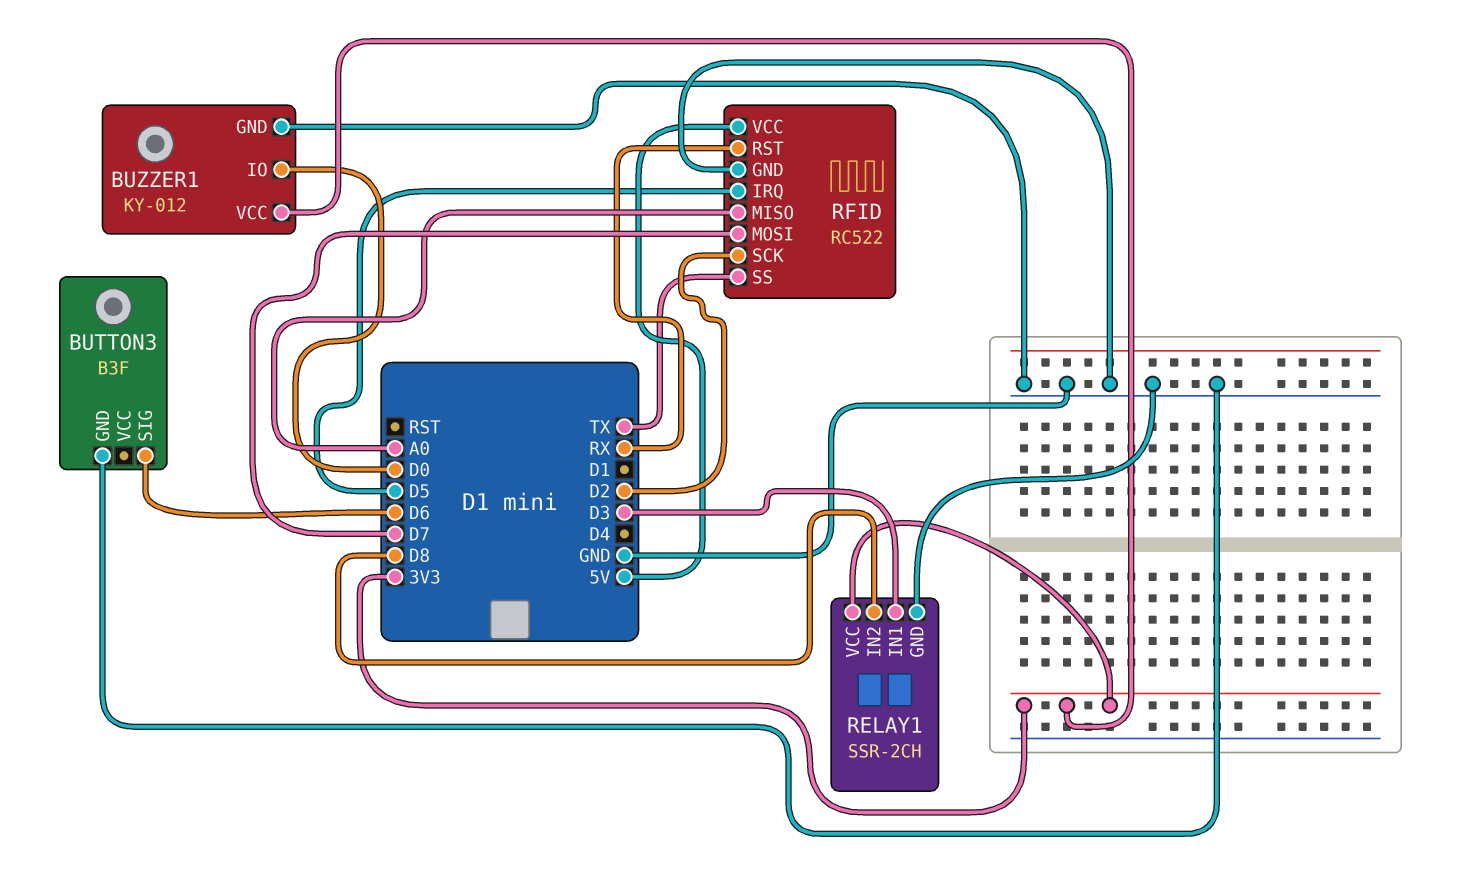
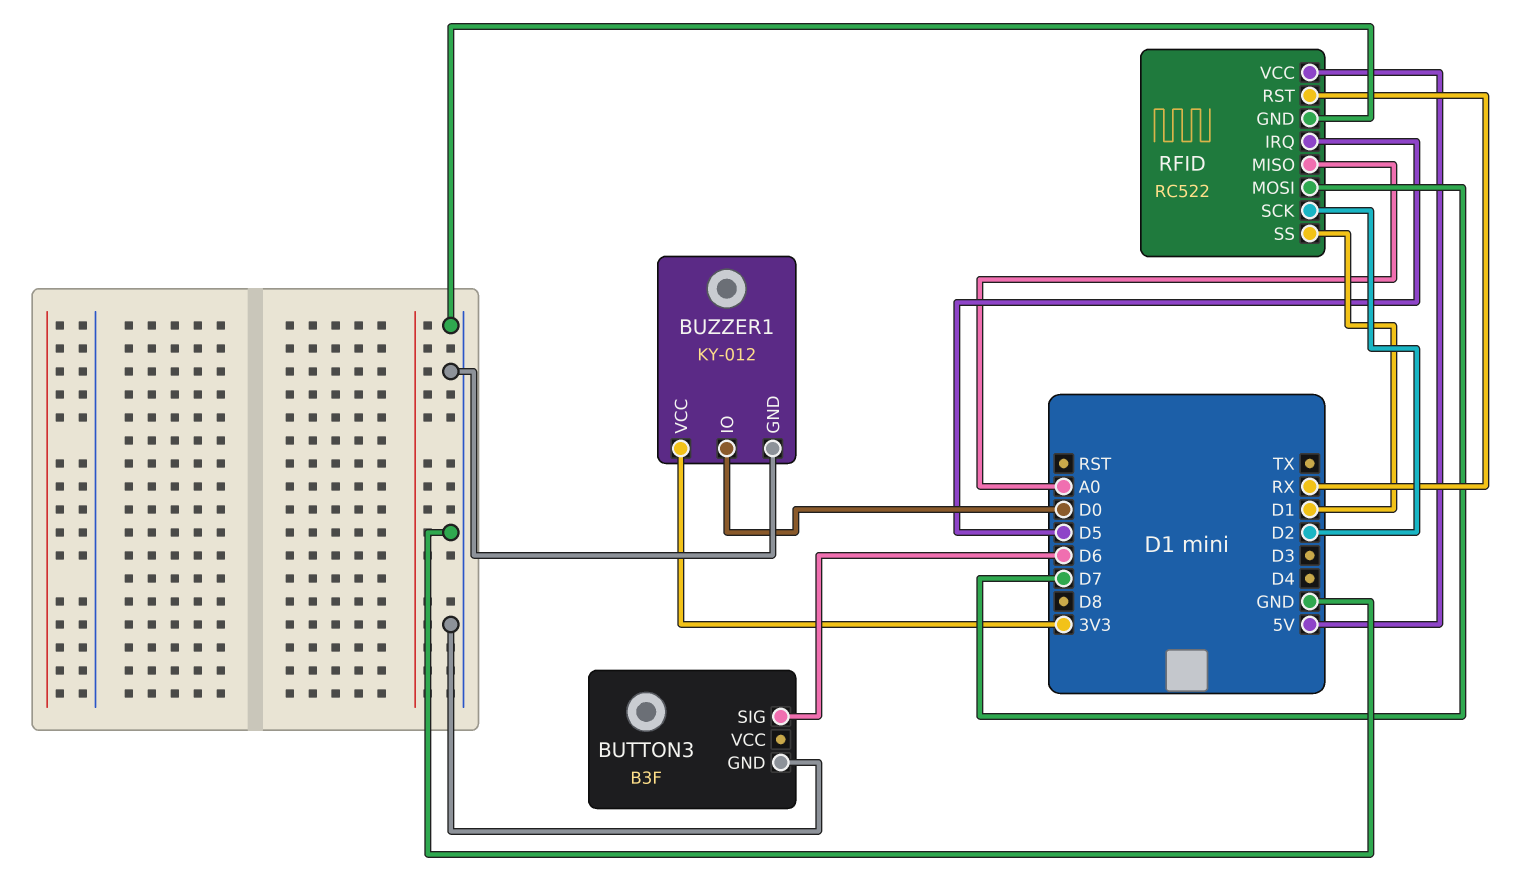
RELAY1: SSR-2CH -> none
RELAY1 pin GND: GND -> none
RELAY1 pin IN1: D3 -> none
RELAY1 pin IN2: D8 -> none
RELAY1 pin VCC: 3V3 -> none
RFID pin SS: TX -> D1

